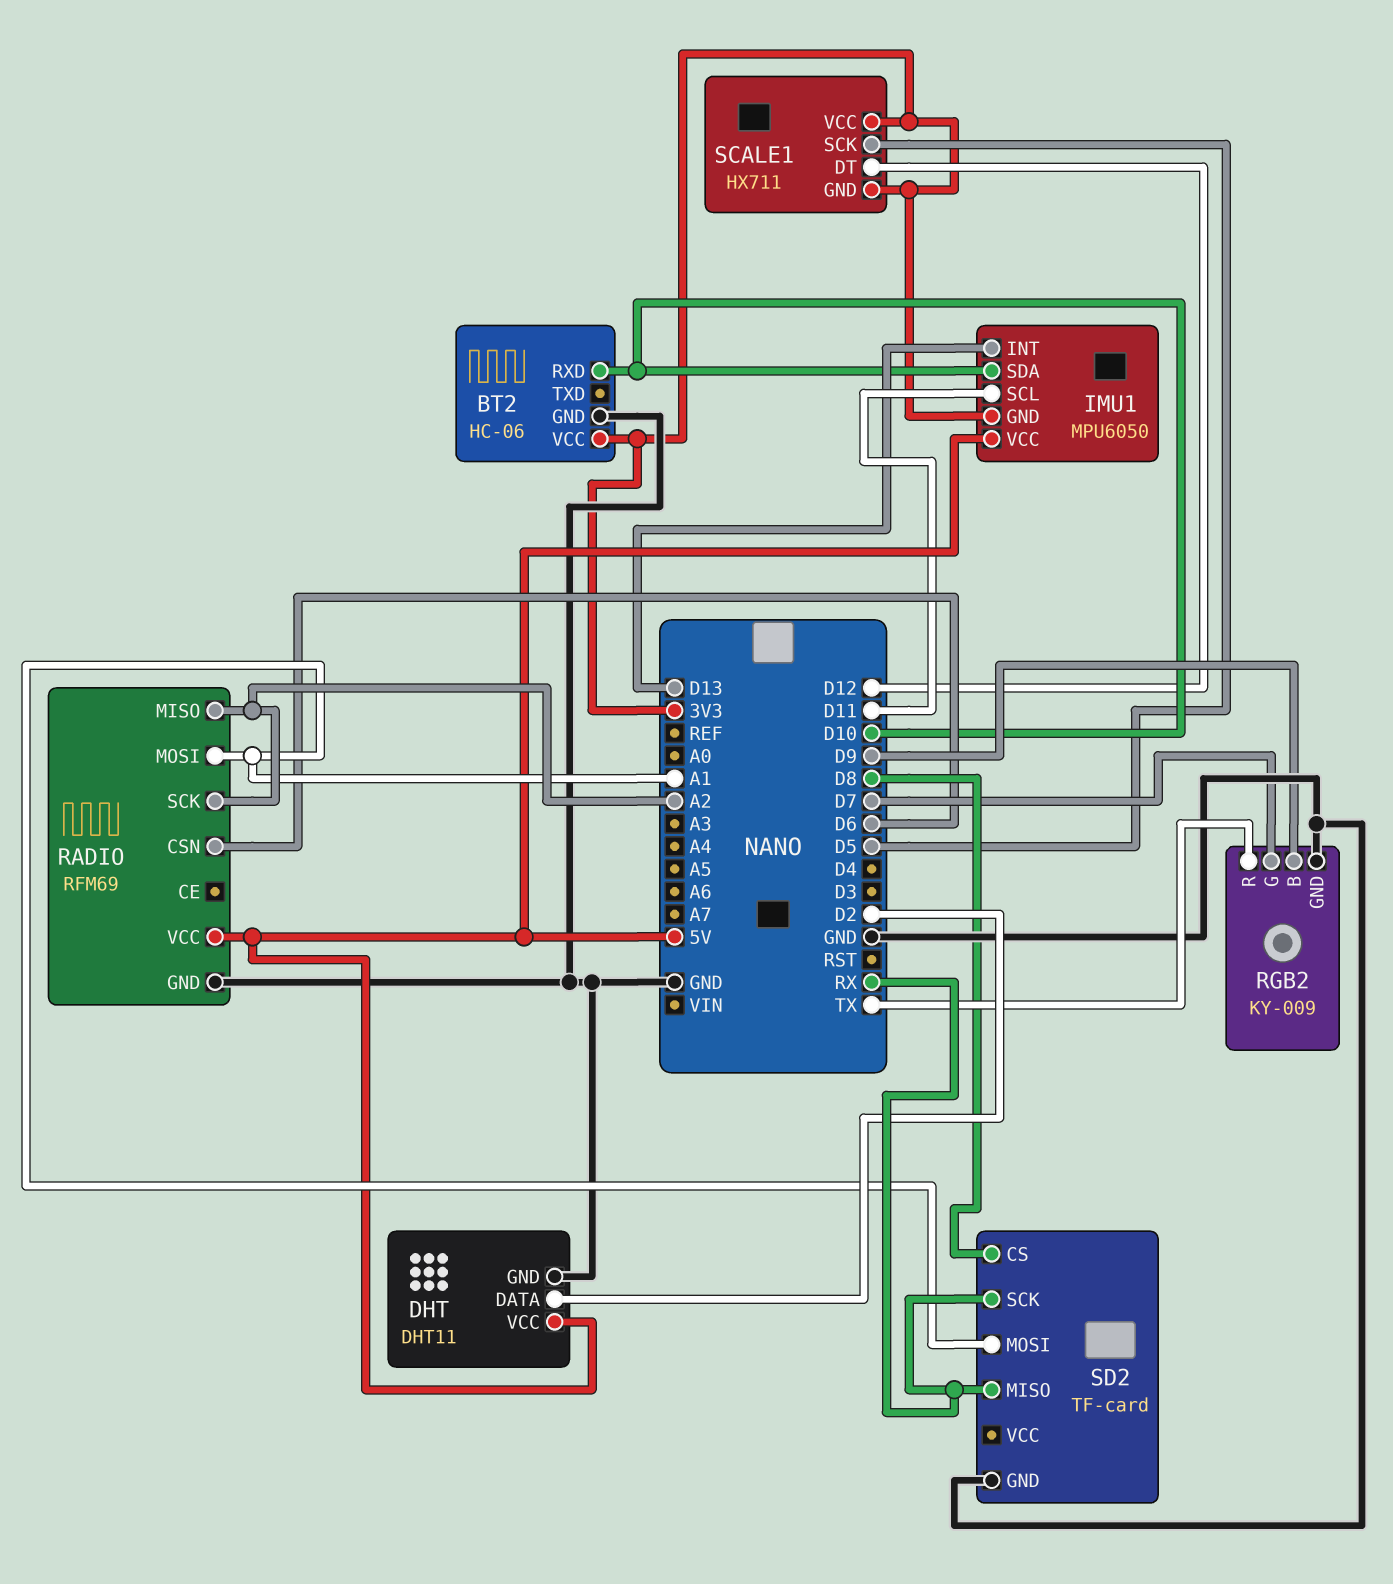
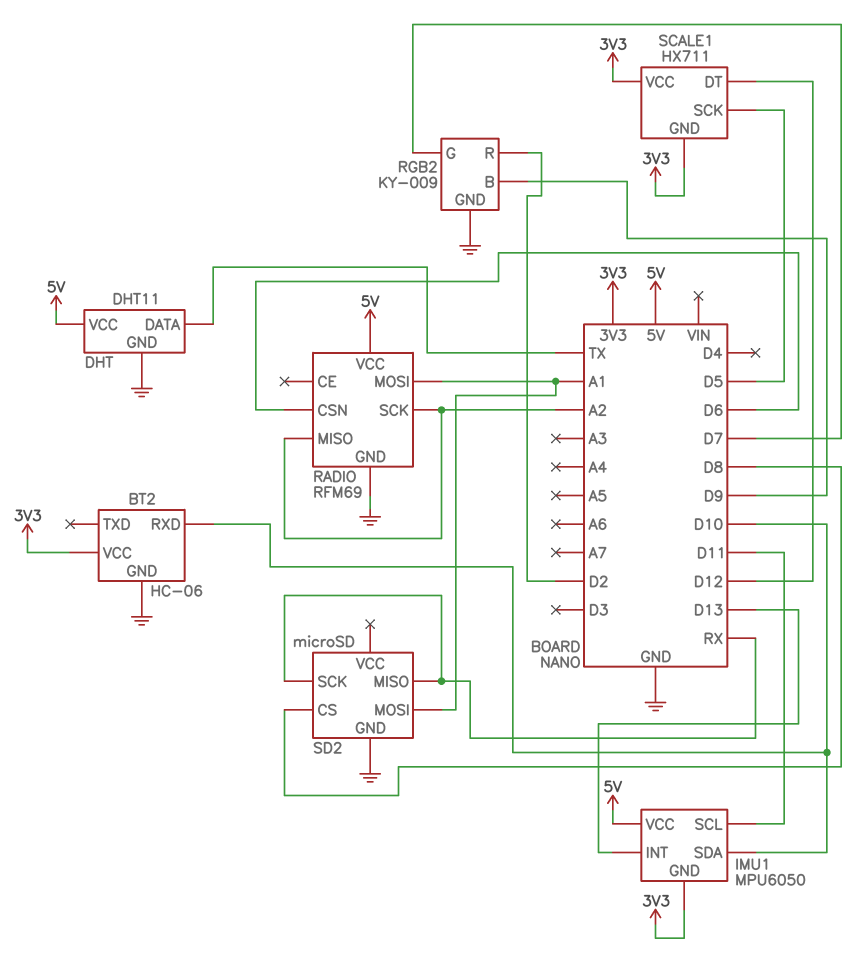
DHT pin DATA: D2 -> TX
RGB2 pin R: TX -> D2
SD2: TF-card -> microSD

